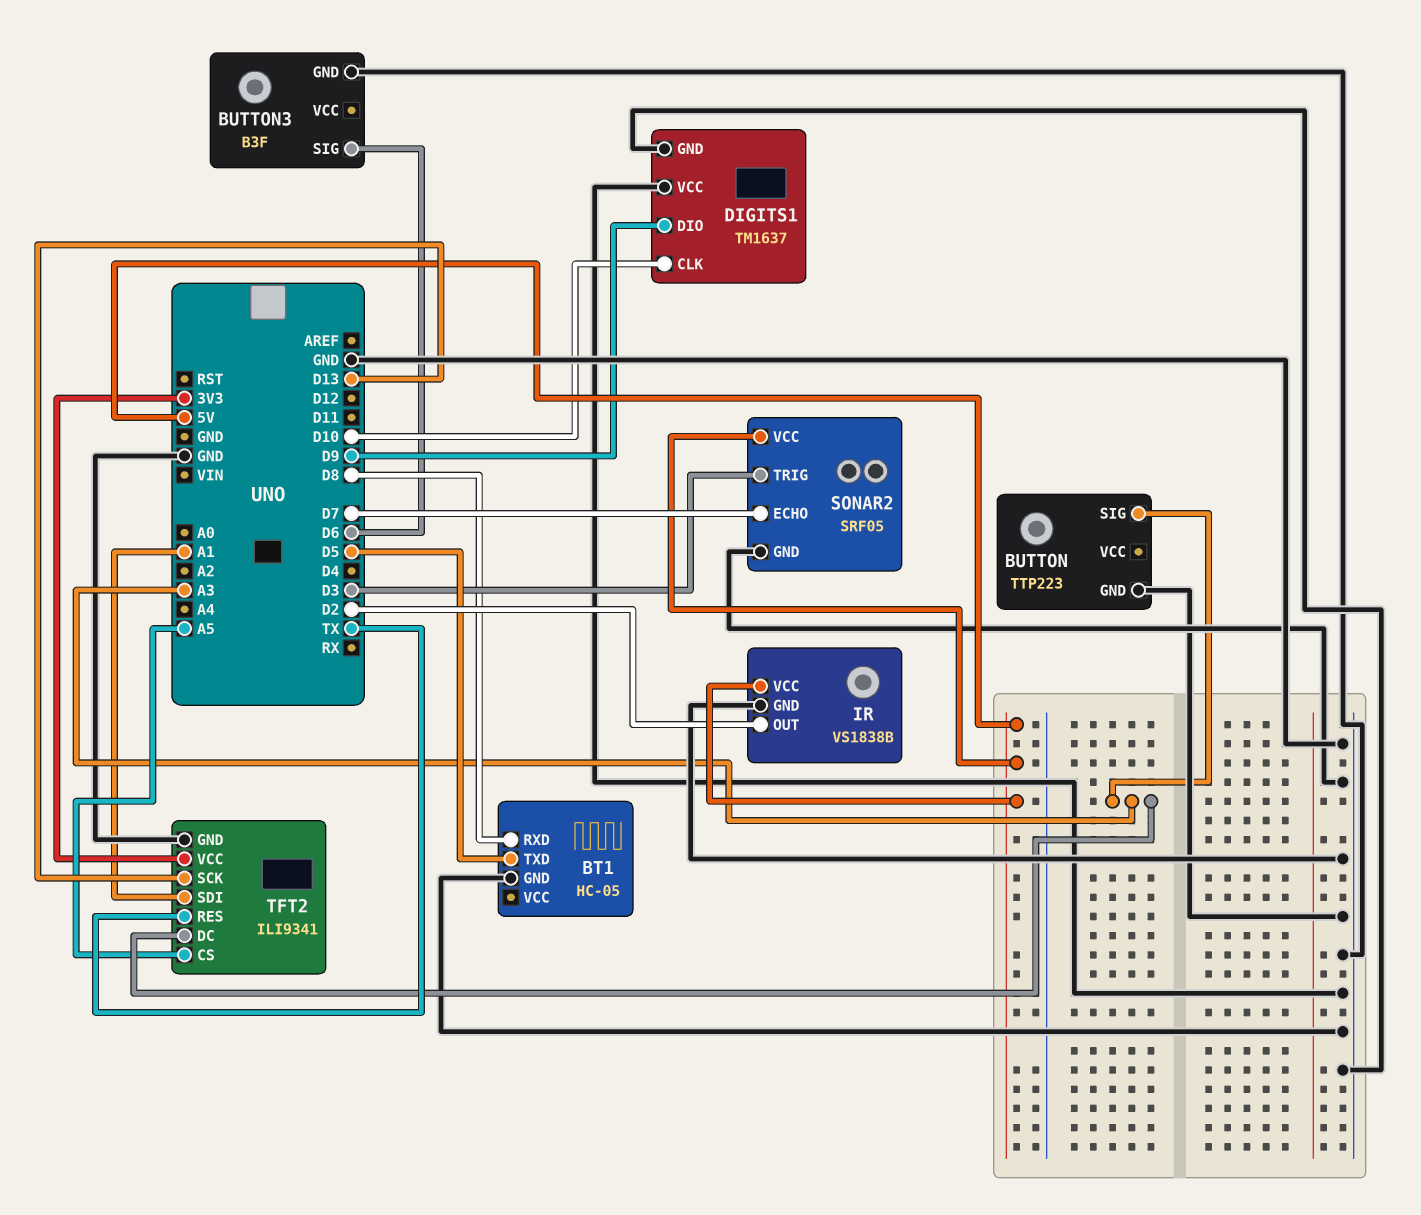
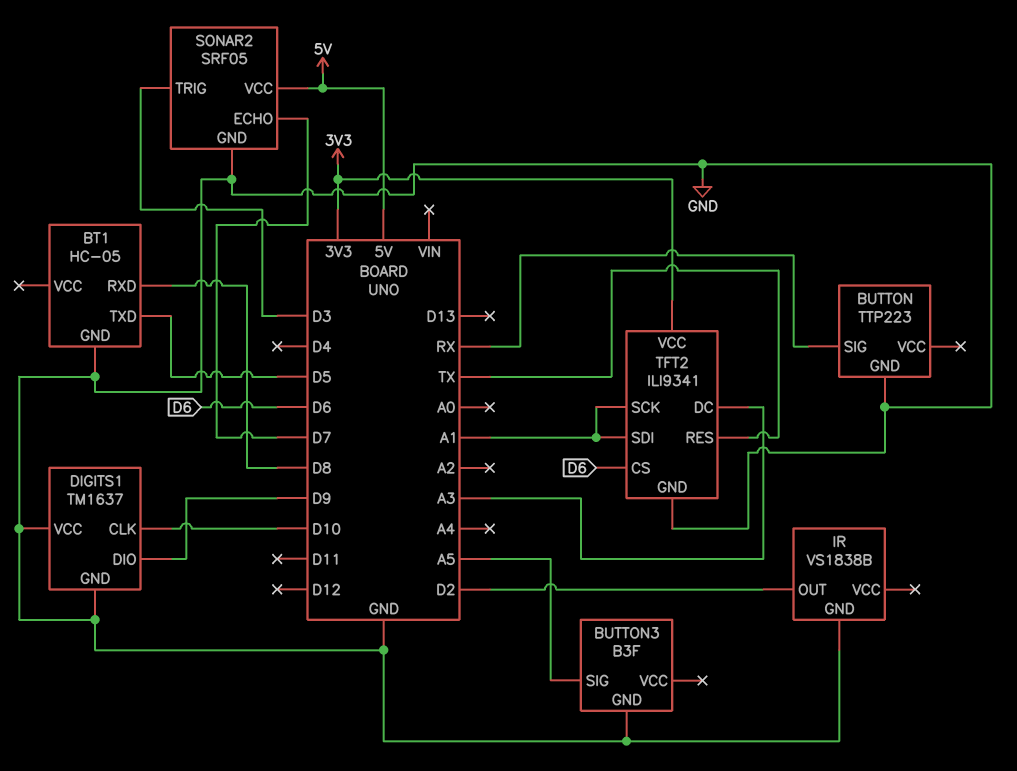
BUTTON pin SIG: A3 -> RX
BUTTON3 pin SIG: D6 -> A5
IR pin VCC: 5V -> none
TFT2 pin CS: A5 -> D6
TFT2 pin SCK: D13 -> A1

